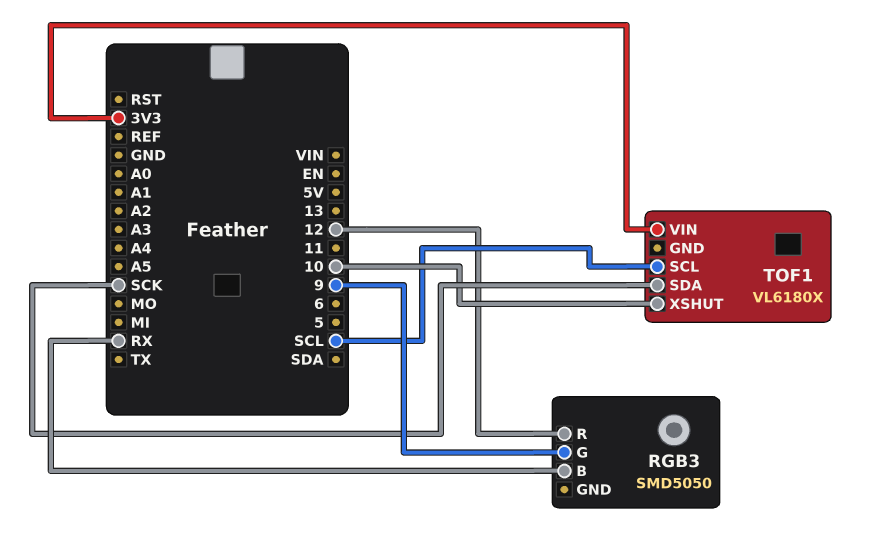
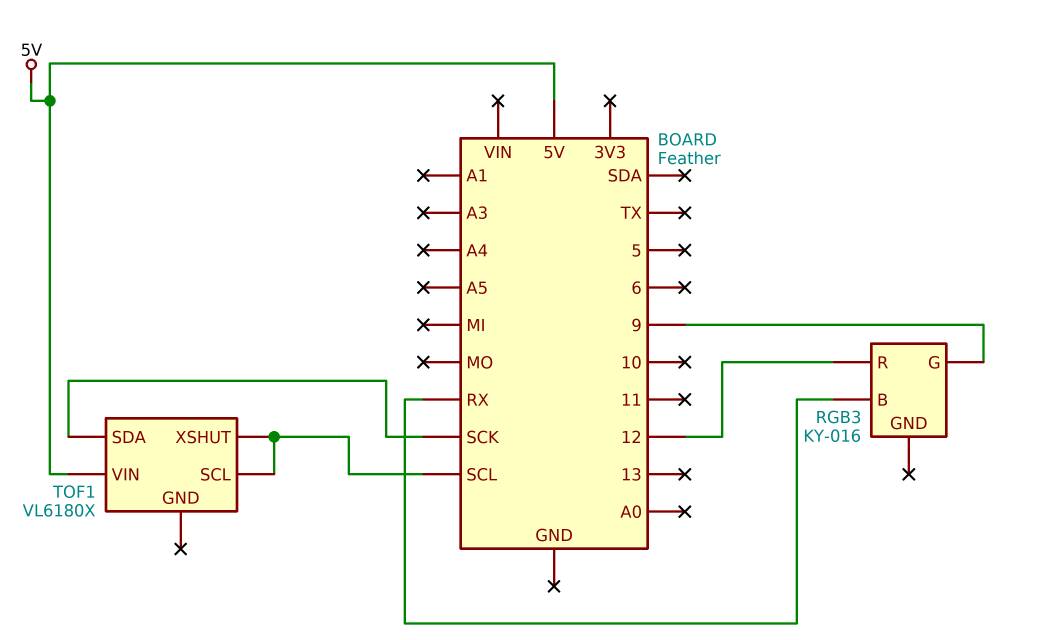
RGB3: SMD5050 -> KY-016
TOF1 pin VIN: 3V3 -> 5V
TOF1 pin XSHUT: 10 -> SCL

